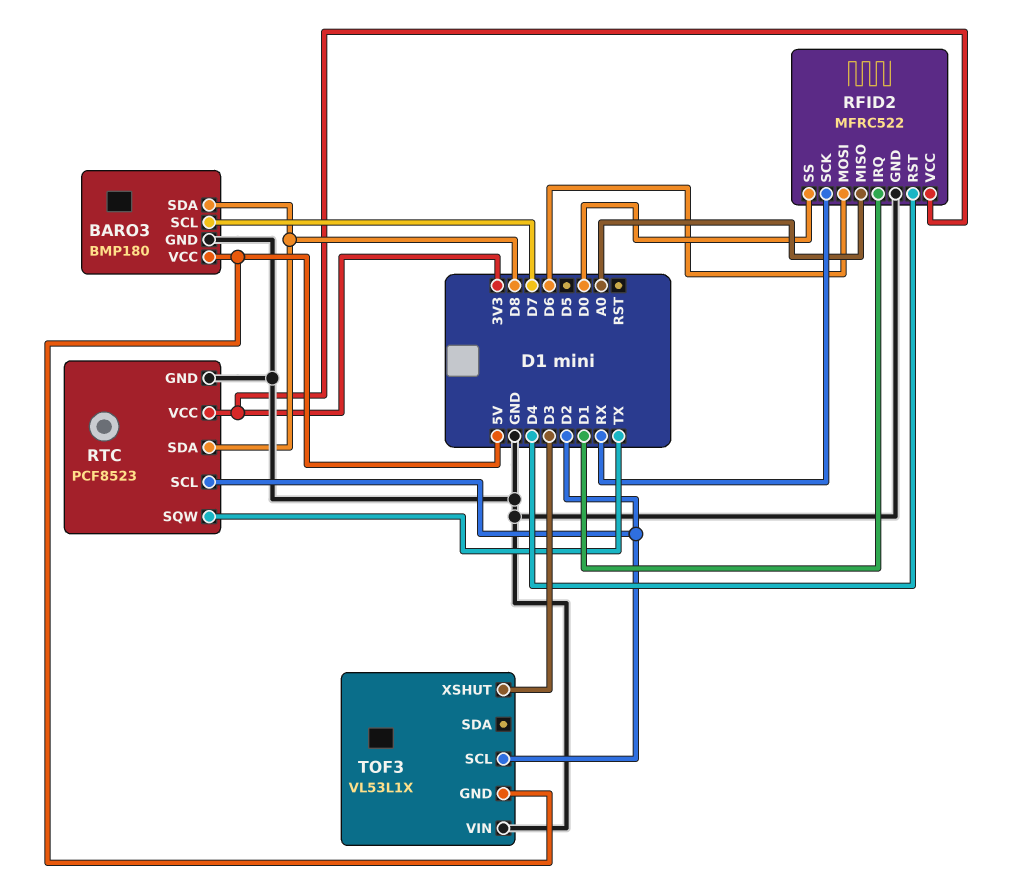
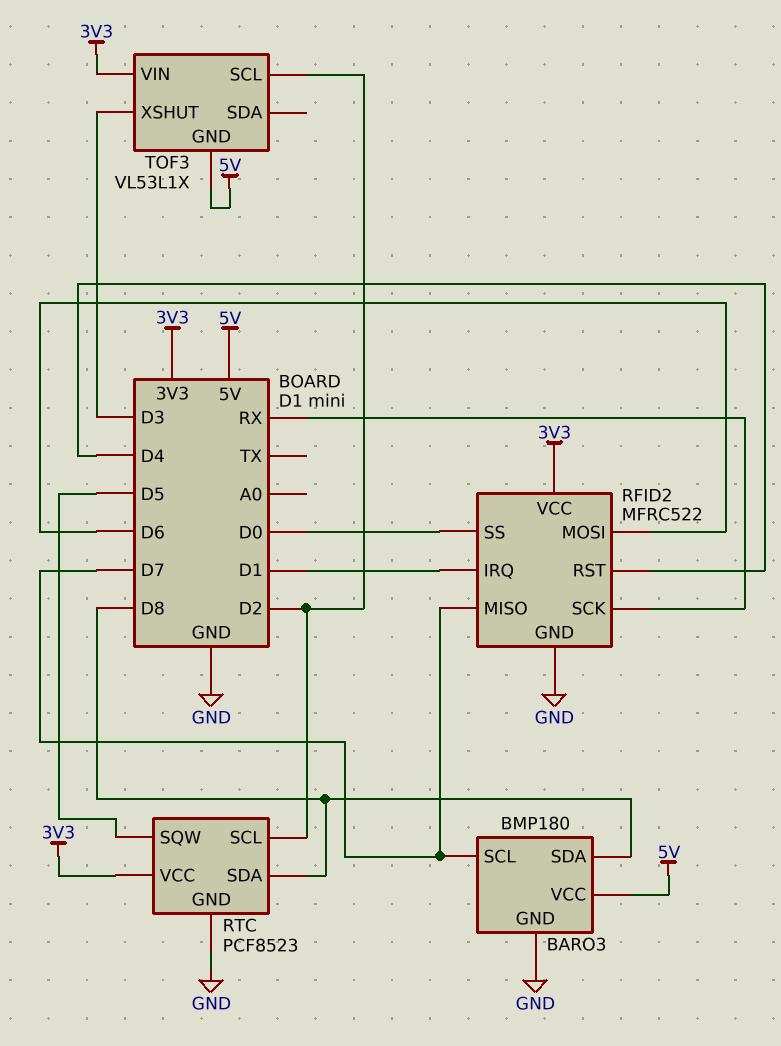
RFID2 pin MISO: A0 -> D7
RTC pin SQW: TX -> D5
TOF3 pin VIN: GND -> 3V3

